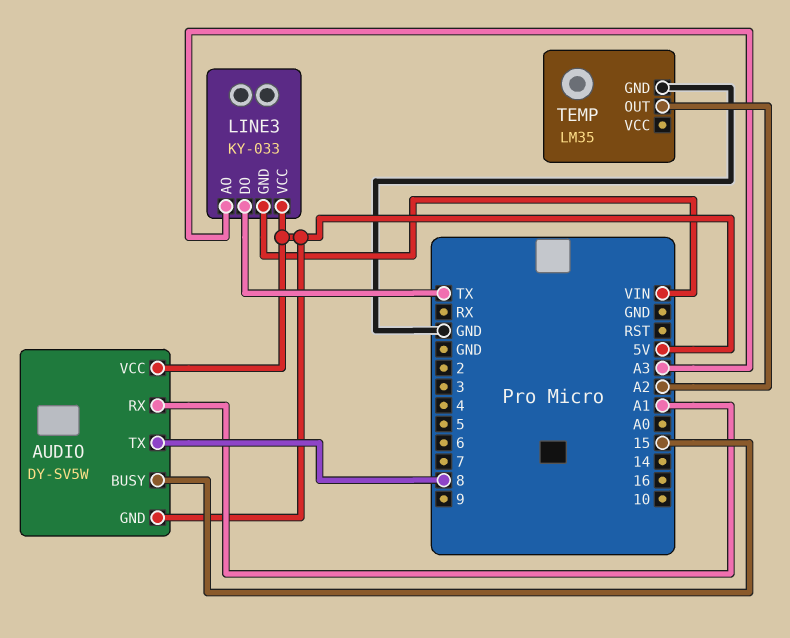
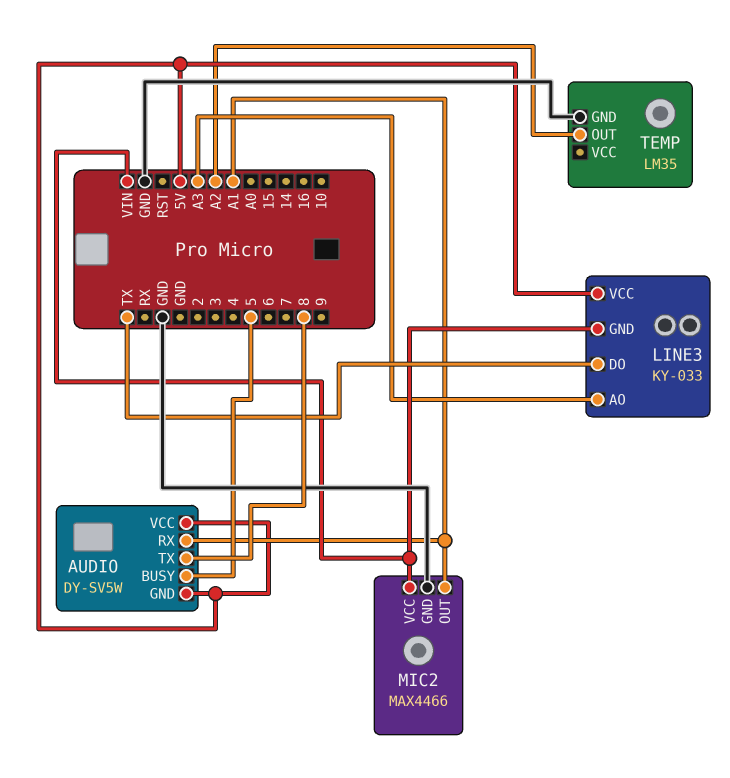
AUDIO pin BUSY: 15 -> 5
MIC2: none -> MAX4466
MIC2 pin GND: none -> GND
MIC2 pin OUT: none -> A1
MIC2 pin VCC: none -> VIN

